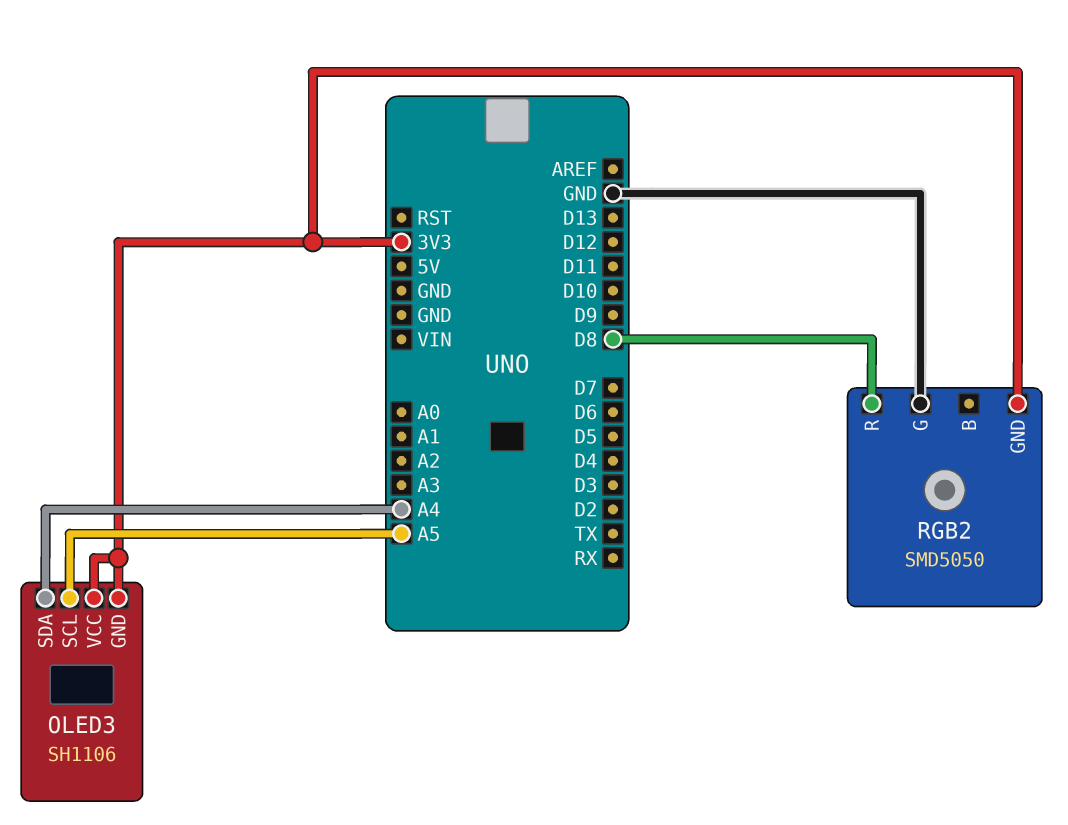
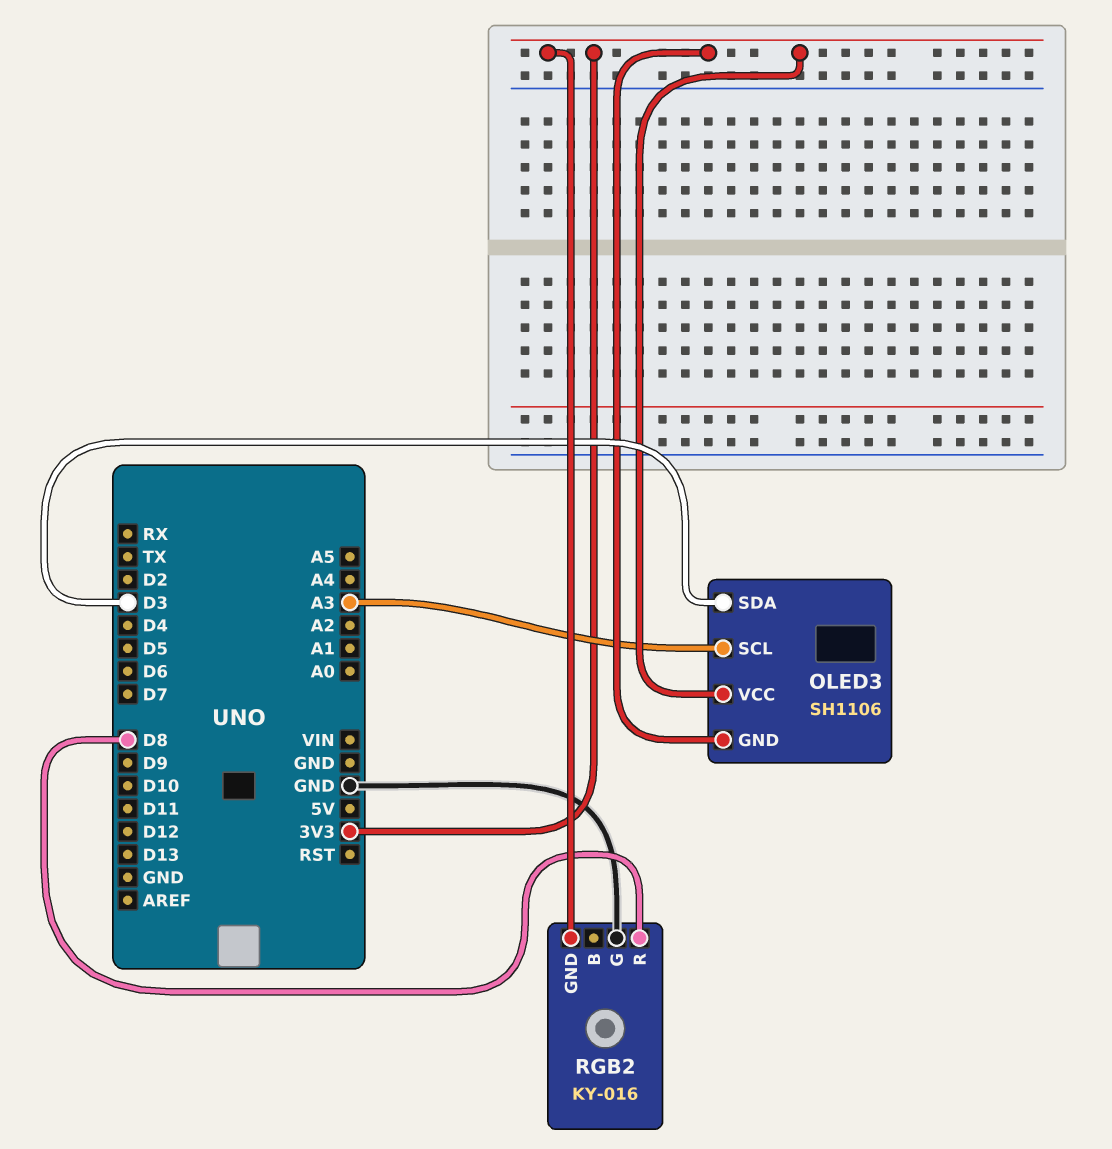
OLED3 pin SCL: A5 -> A3
OLED3 pin SDA: A4 -> D3
RGB2: SMD5050 -> KY-016

